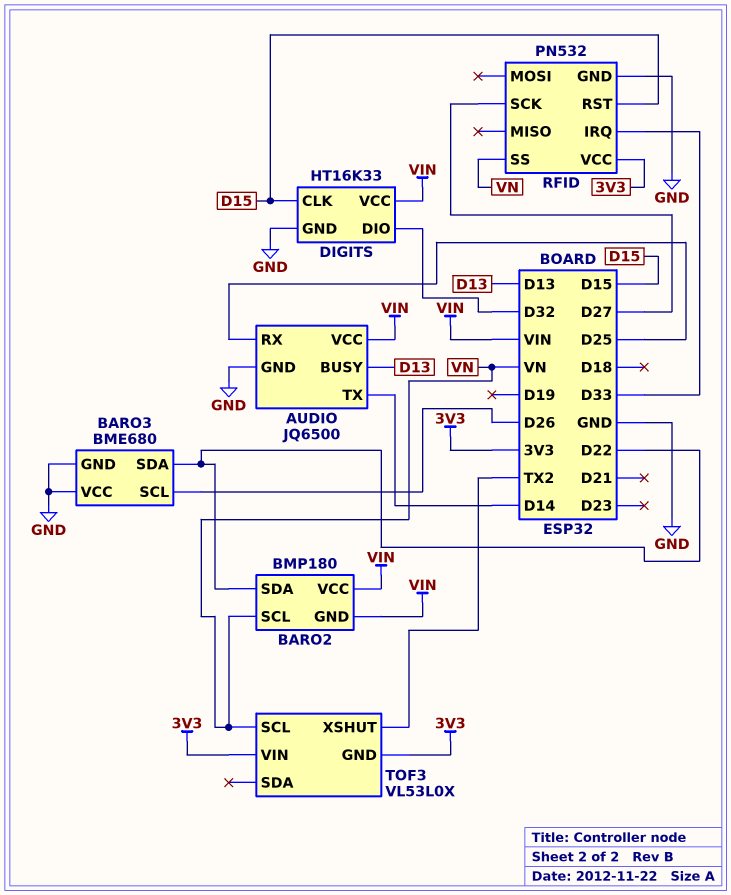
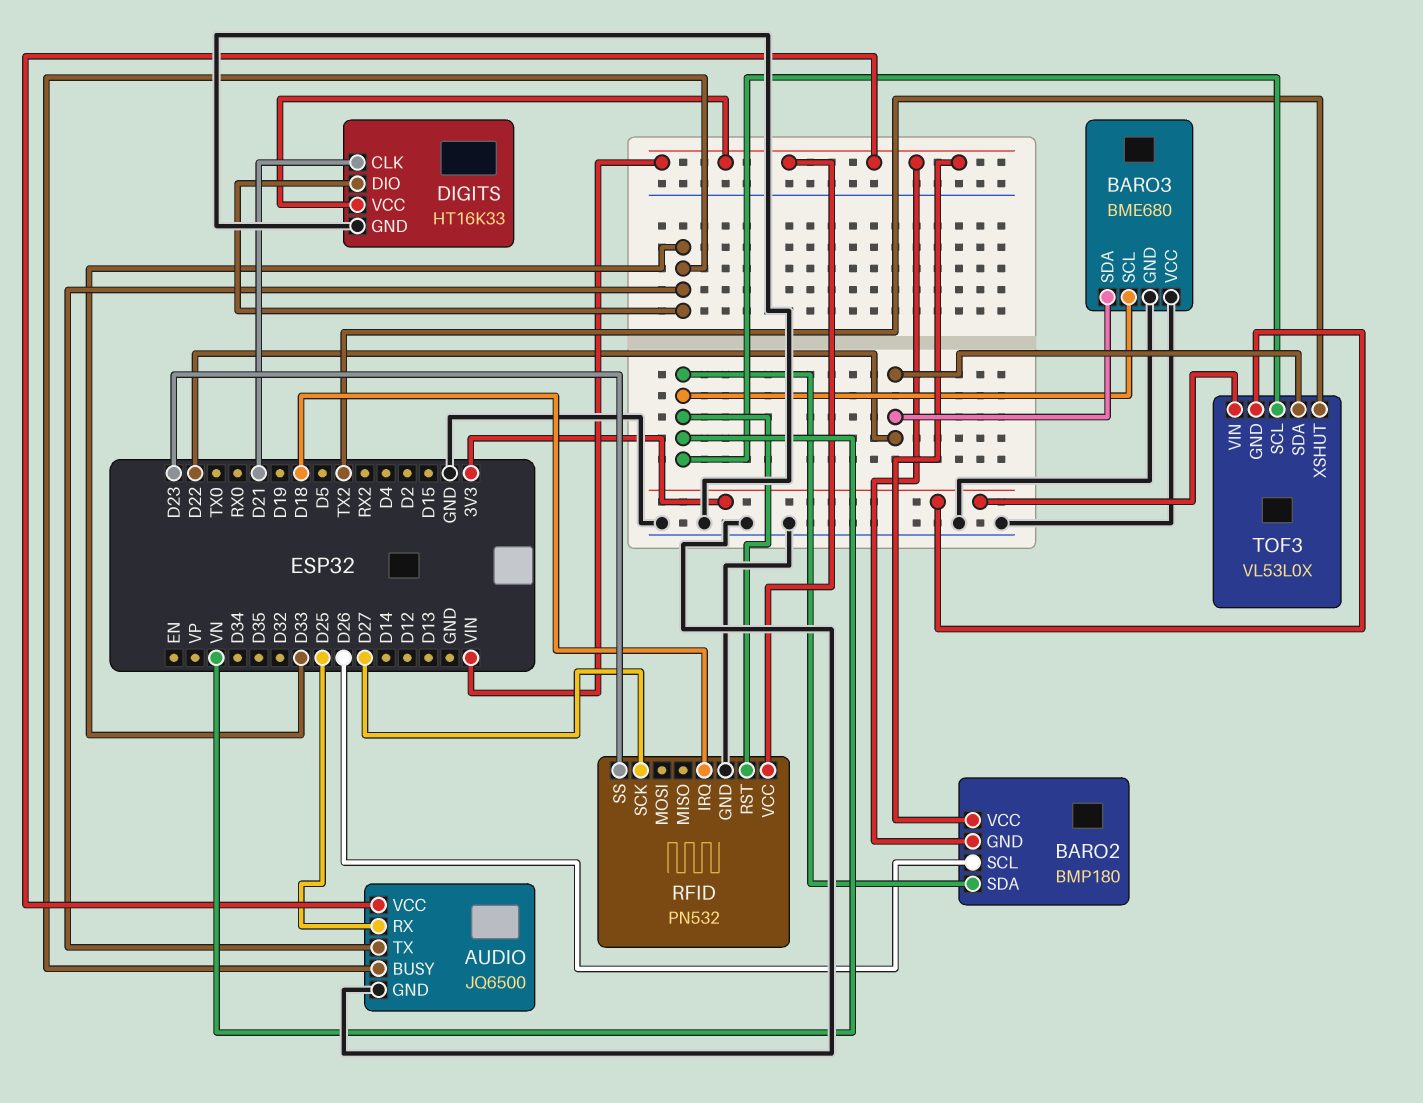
AUDIO pin BUSY: D13 -> D33
AUDIO pin TX: D14 -> D33
BARO2 pin SCL: VN -> D26
BARO2 pin SDA: D22 -> VN
BARO3 pin SCL: D26 -> VN
DIGITS pin CLK: D15 -> D21
DIGITS pin DIO: D32 -> D33
RFID pin IRQ: D33 -> D18
RFID pin RST: D15 -> VN
RFID pin SS: VN -> D23
RFID pin VCC: 3V3 -> VIN
TOF3 pin SDA: none -> D22

